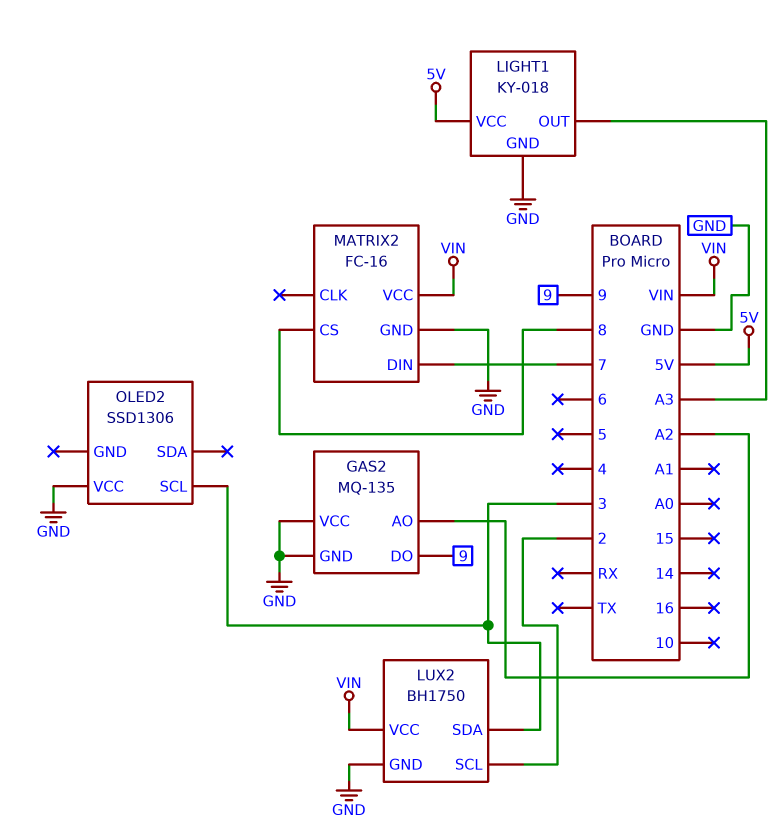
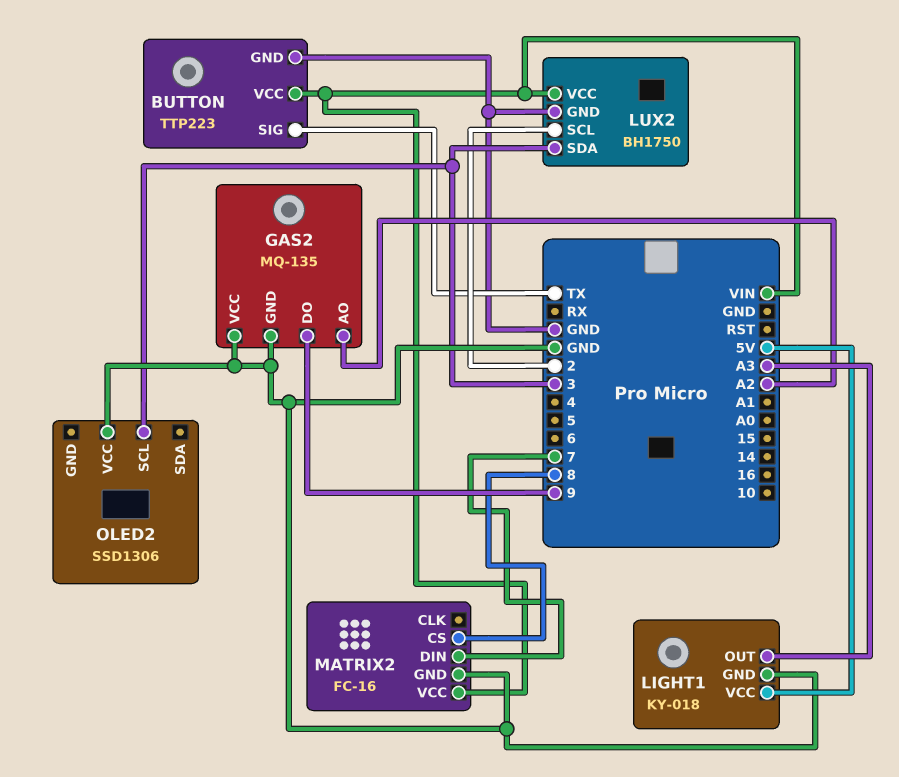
BUTTON: none -> TTP223
BUTTON pin GND: none -> GND
BUTTON pin SIG: none -> TX
BUTTON pin VCC: none -> VIN

